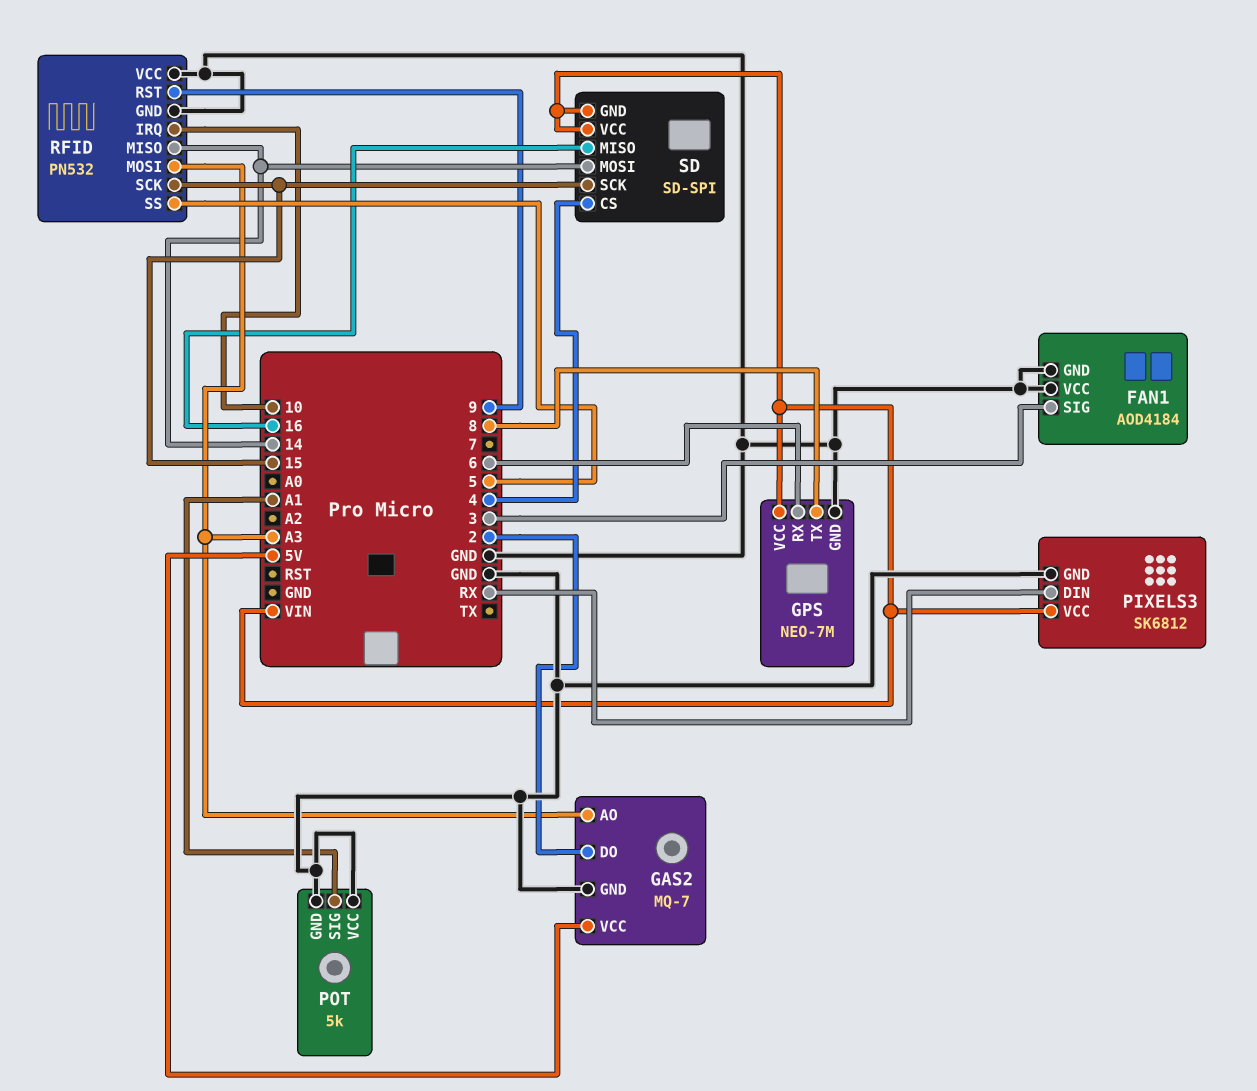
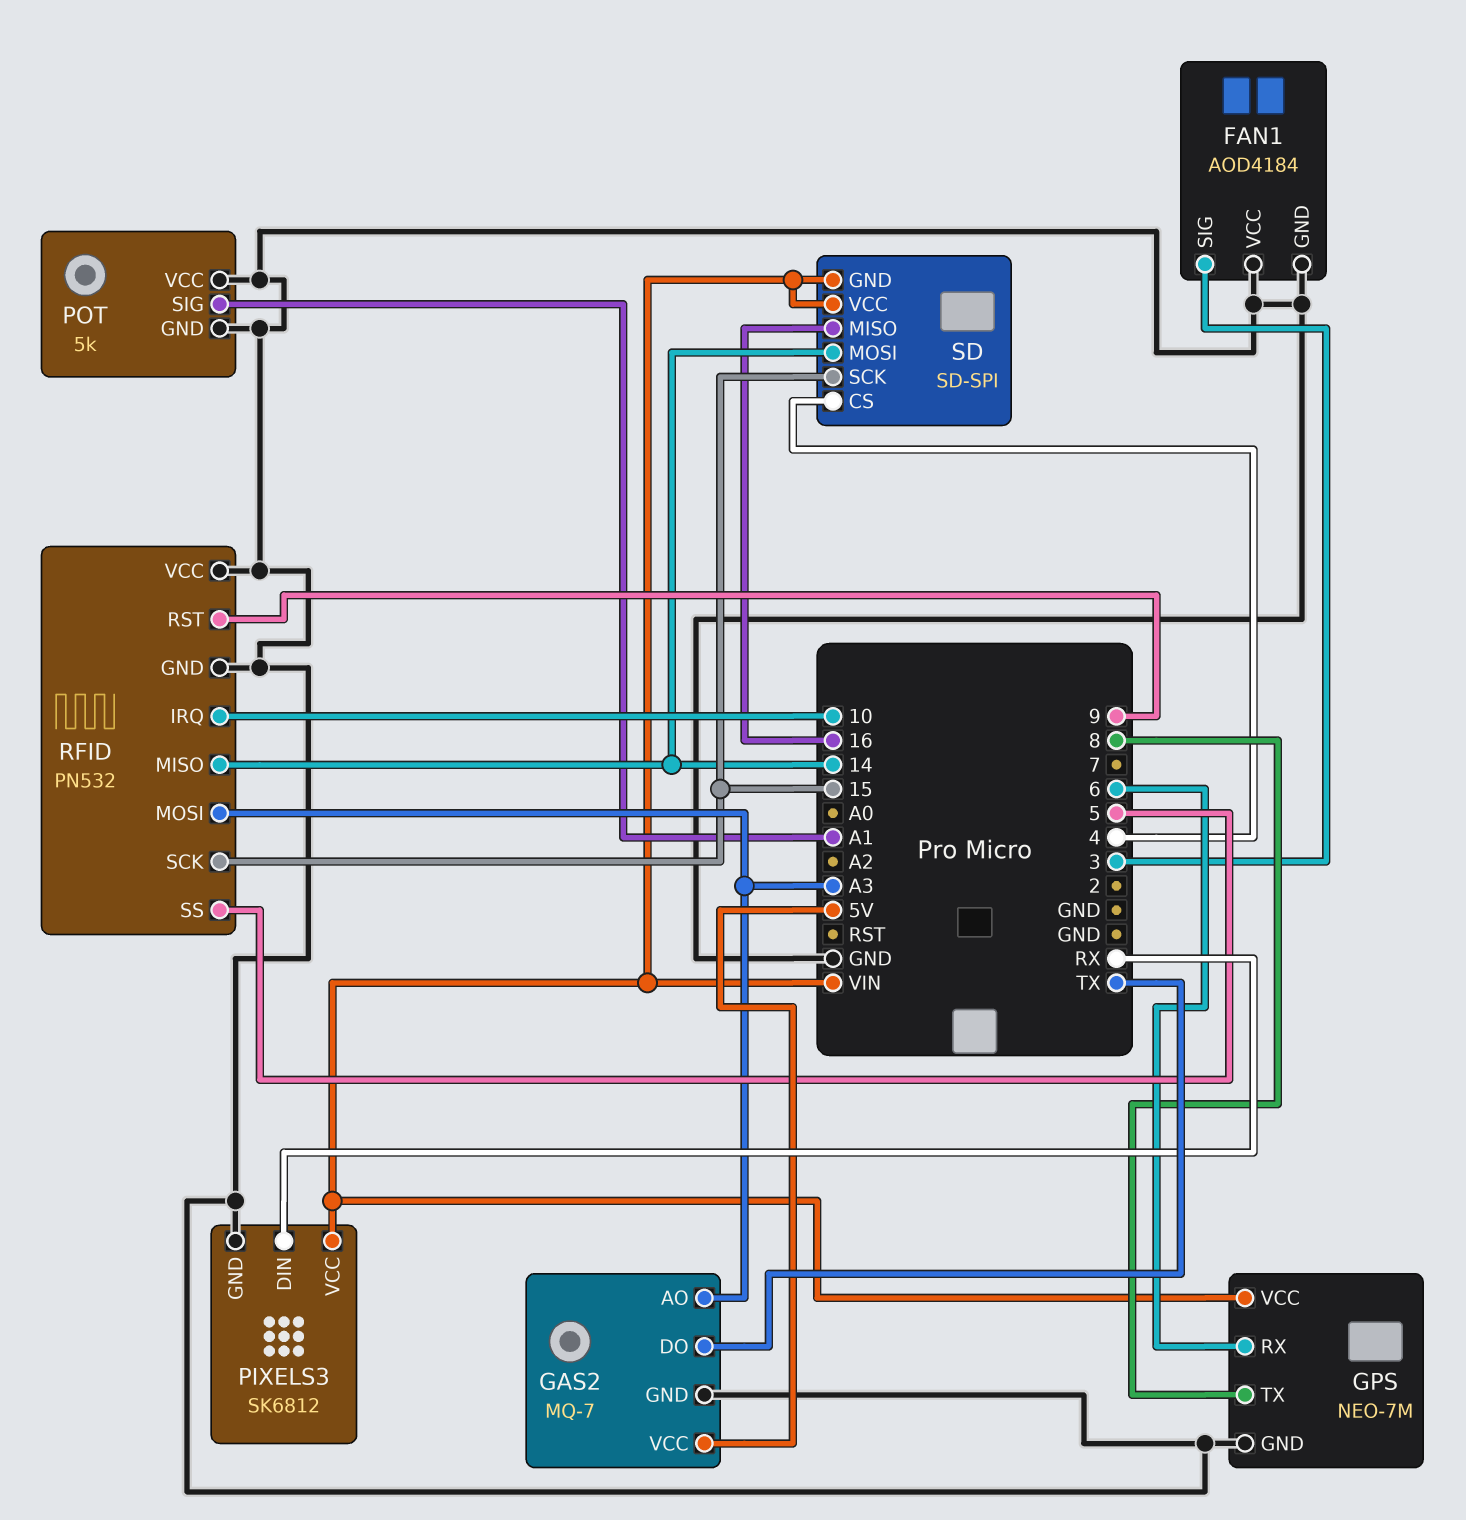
GAS2 pin DO: 2 -> TX

